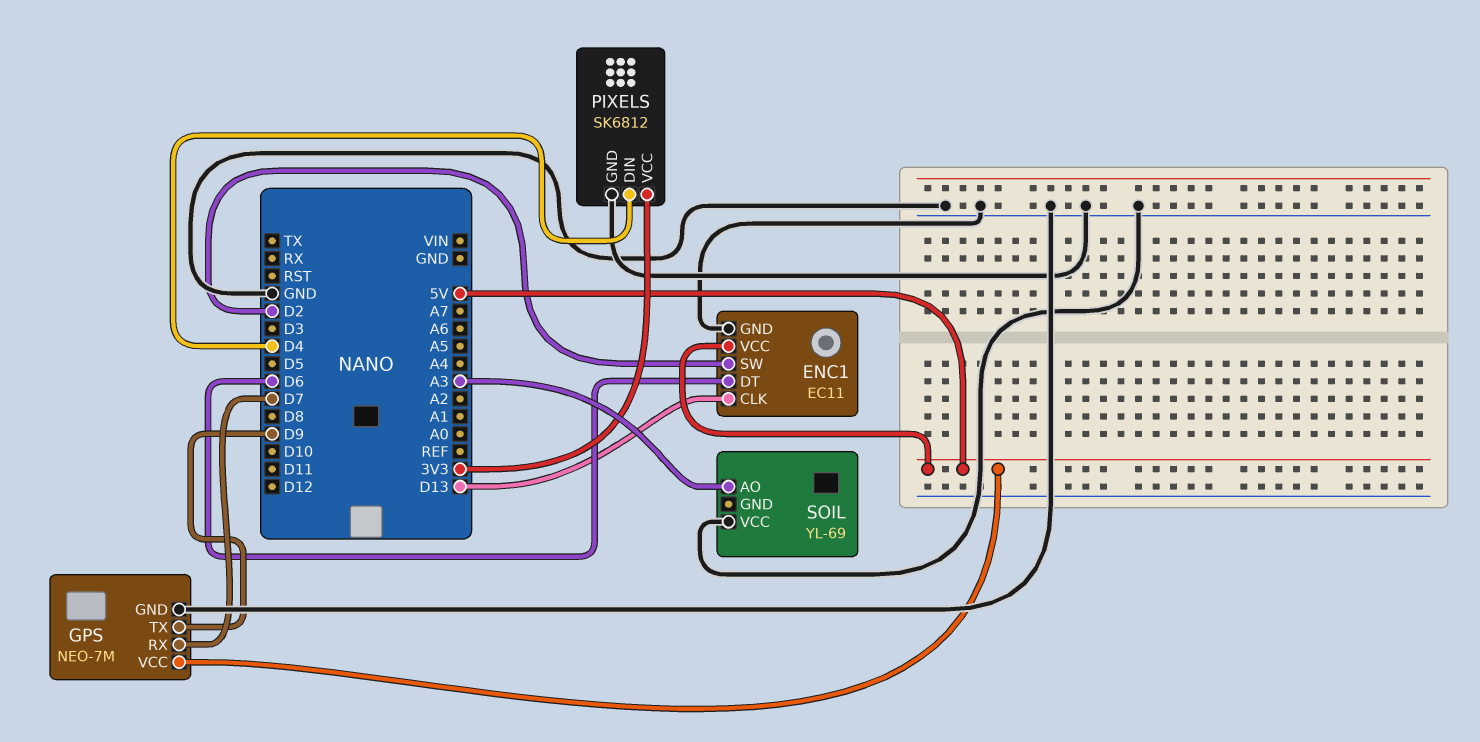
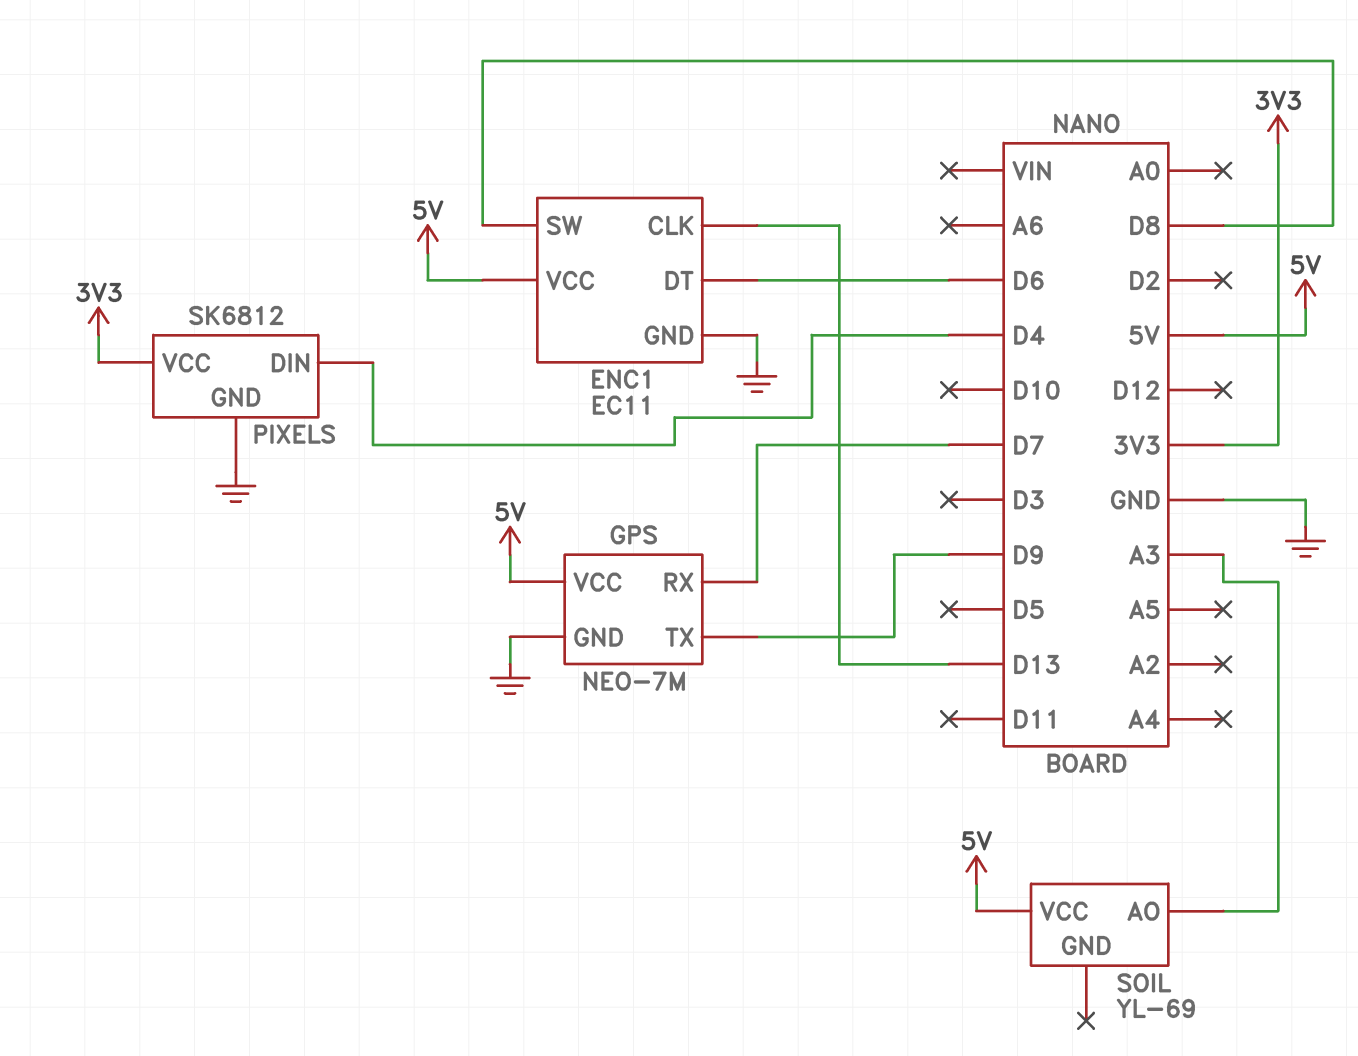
ENC1 pin SW: D2 -> D8
SOIL pin VCC: GND -> 5V

